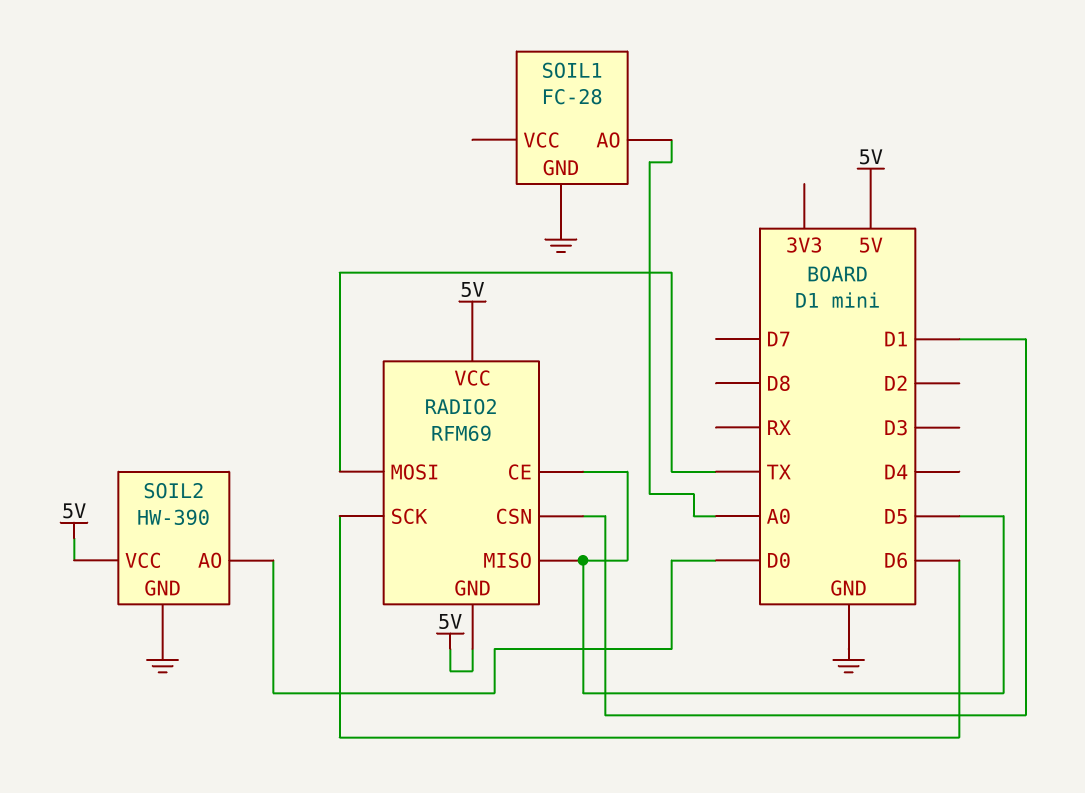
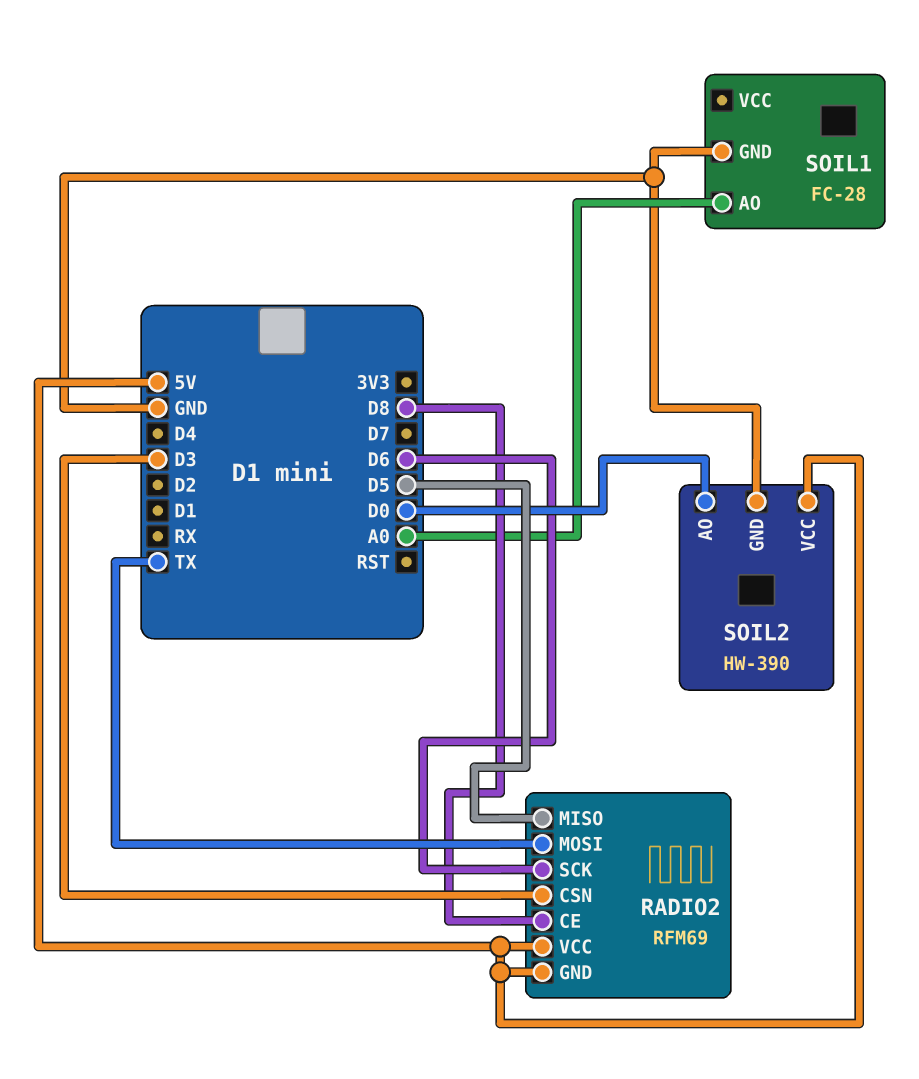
RADIO2 pin CE: D5 -> D8
RADIO2 pin CSN: D1 -> D3

